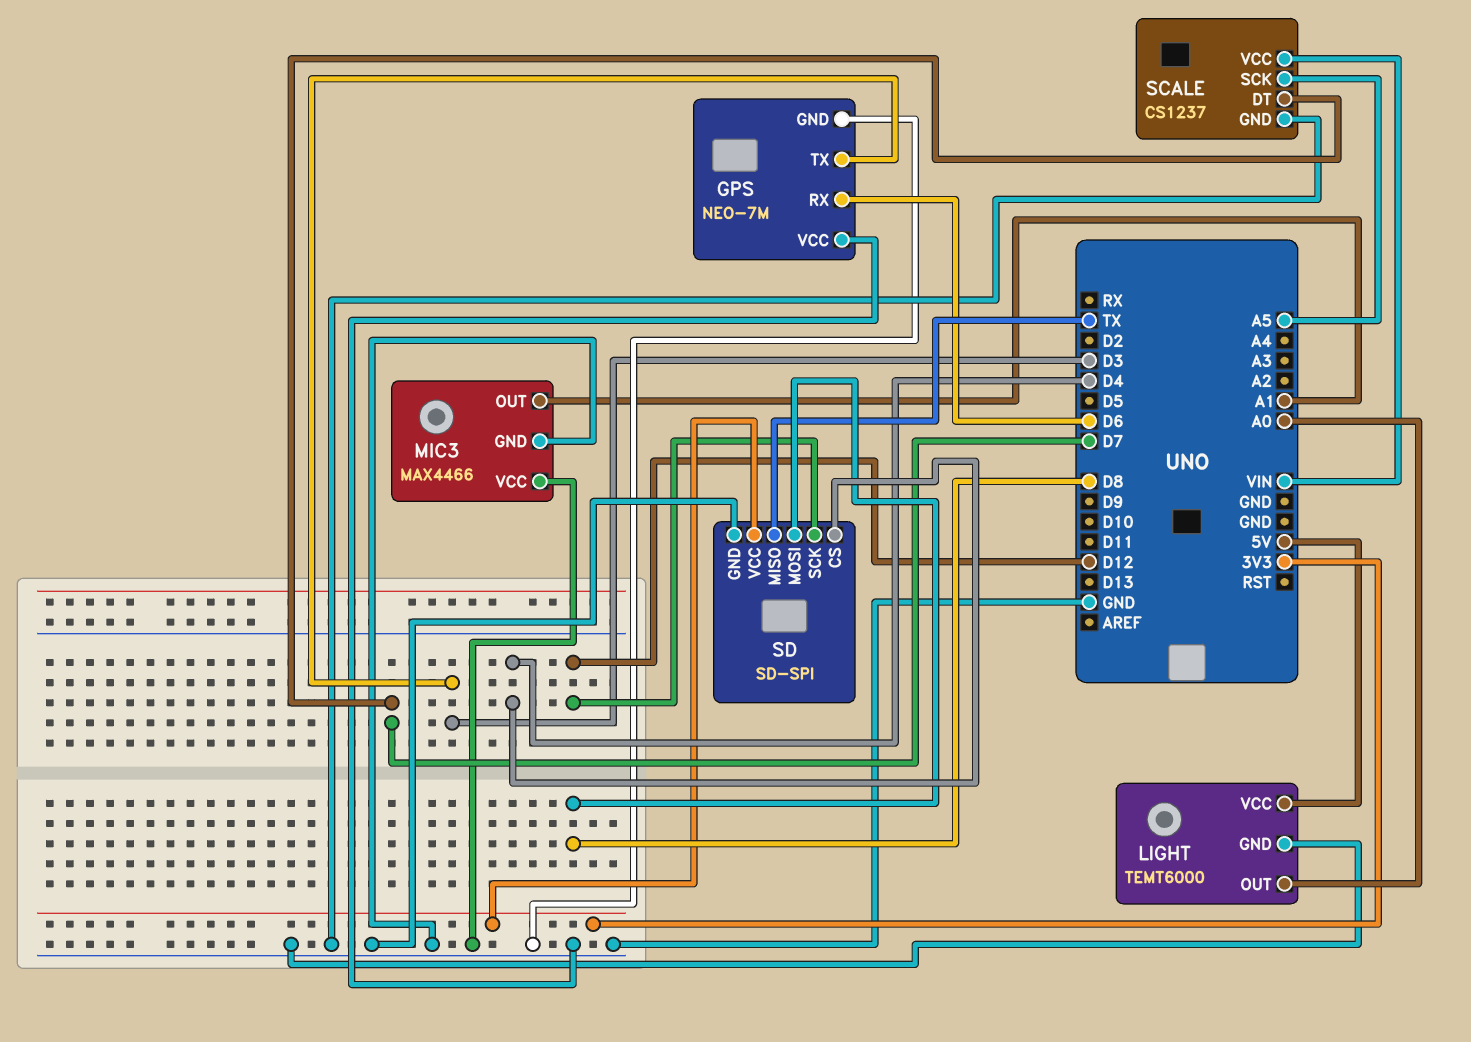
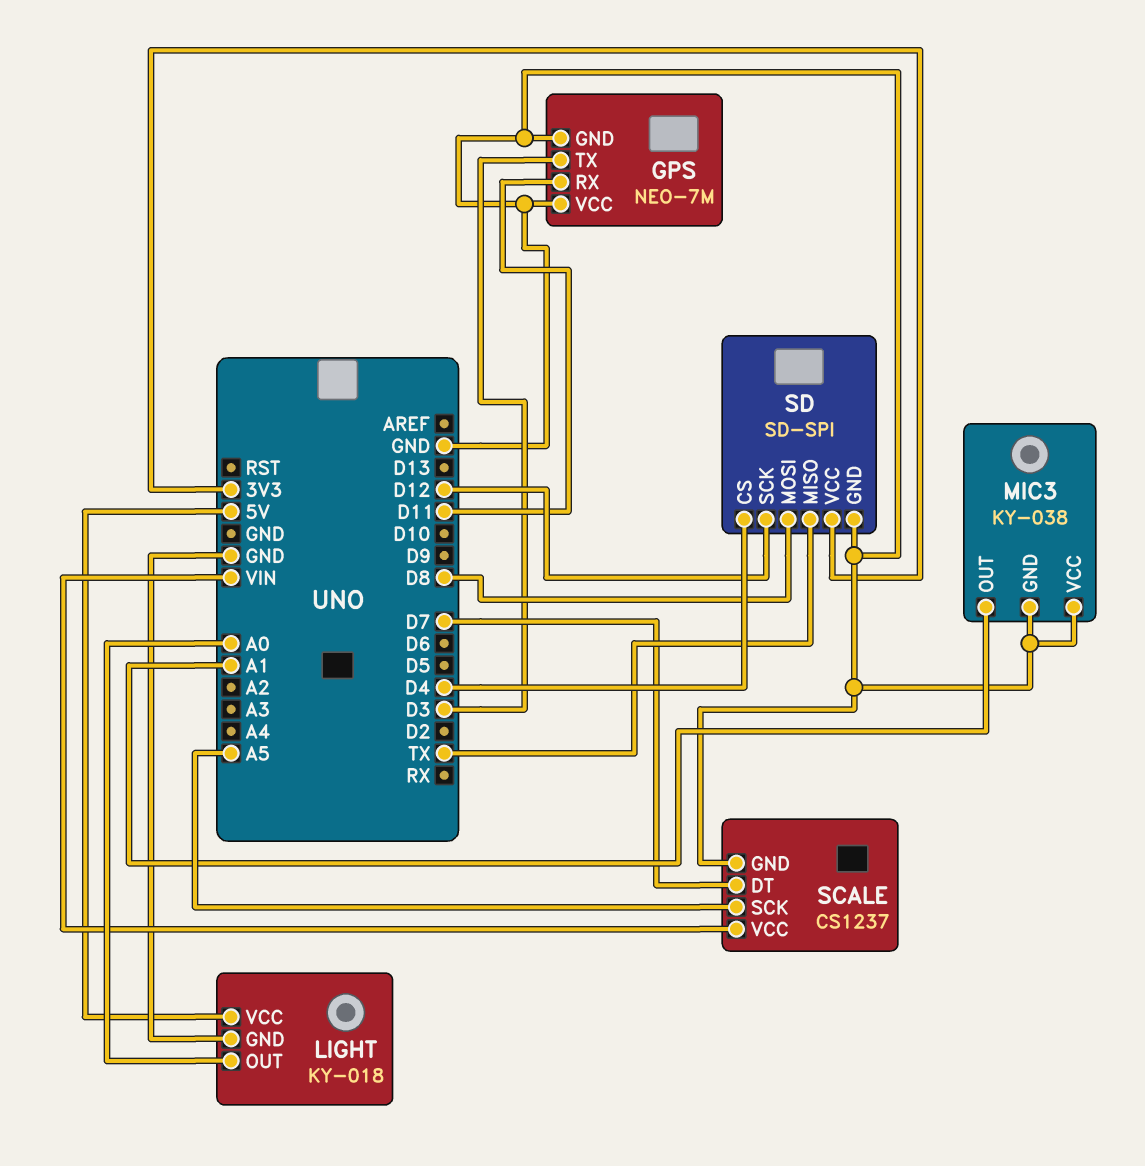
GPS pin RX: D6 -> D11
LIGHT: TEMT6000 -> KY-018
MIC3: MAX4466 -> KY-038

